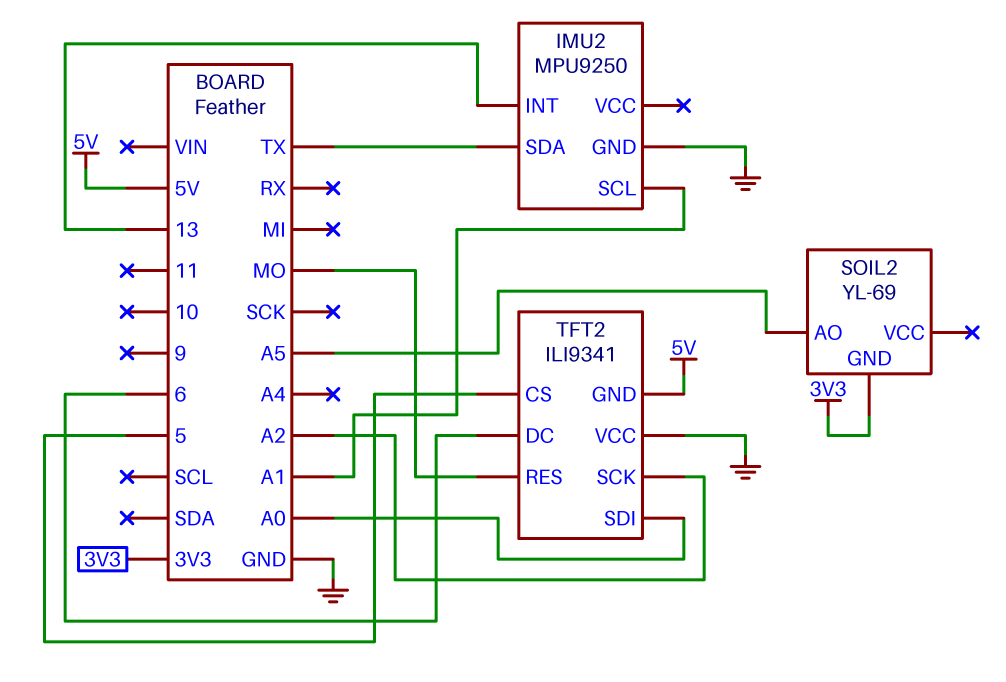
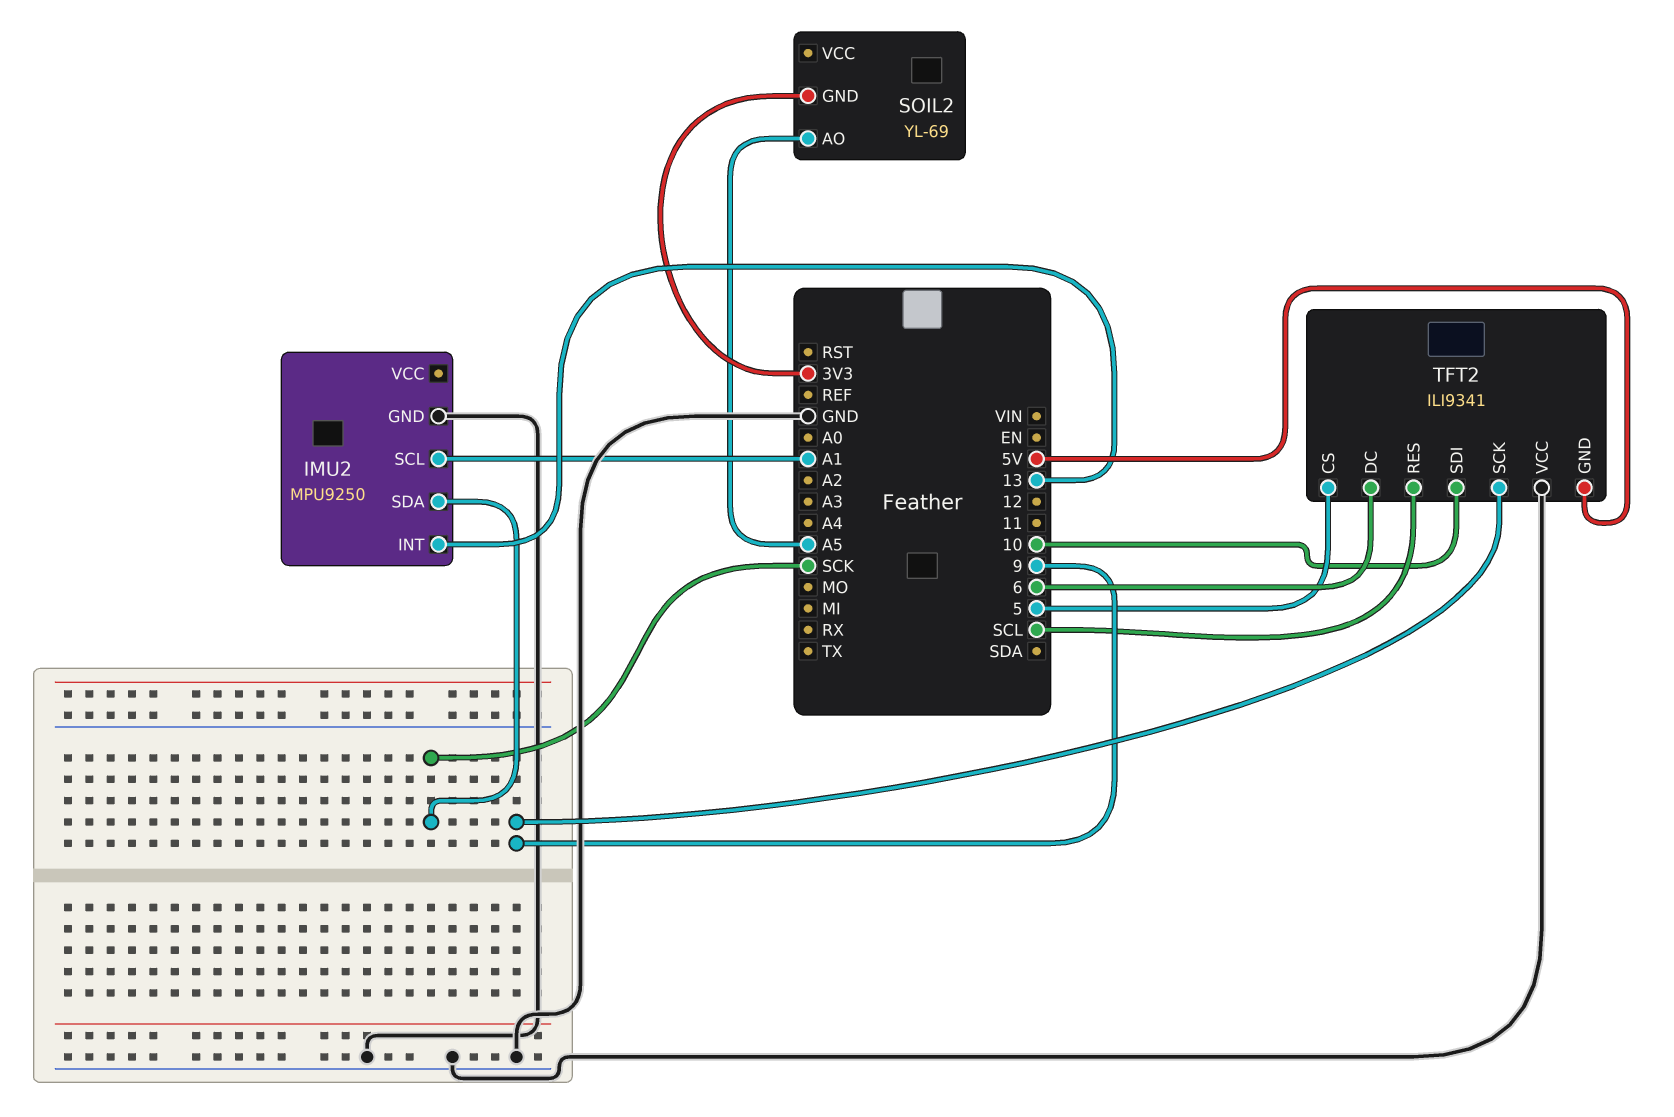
IMU2 pin SDA: TX -> SCK
TFT2 pin RES: MO -> SCL
TFT2 pin SCK: A2 -> 9
TFT2 pin SDI: A0 -> 10

